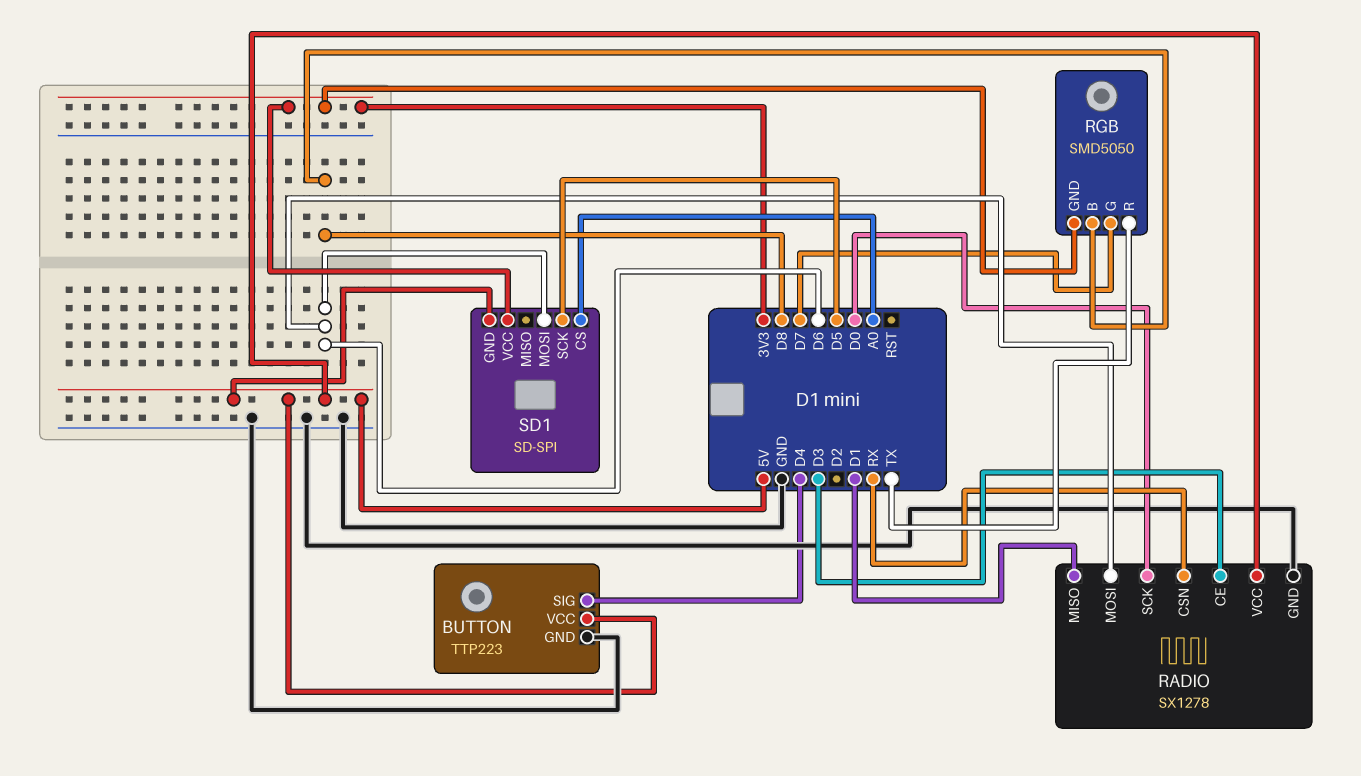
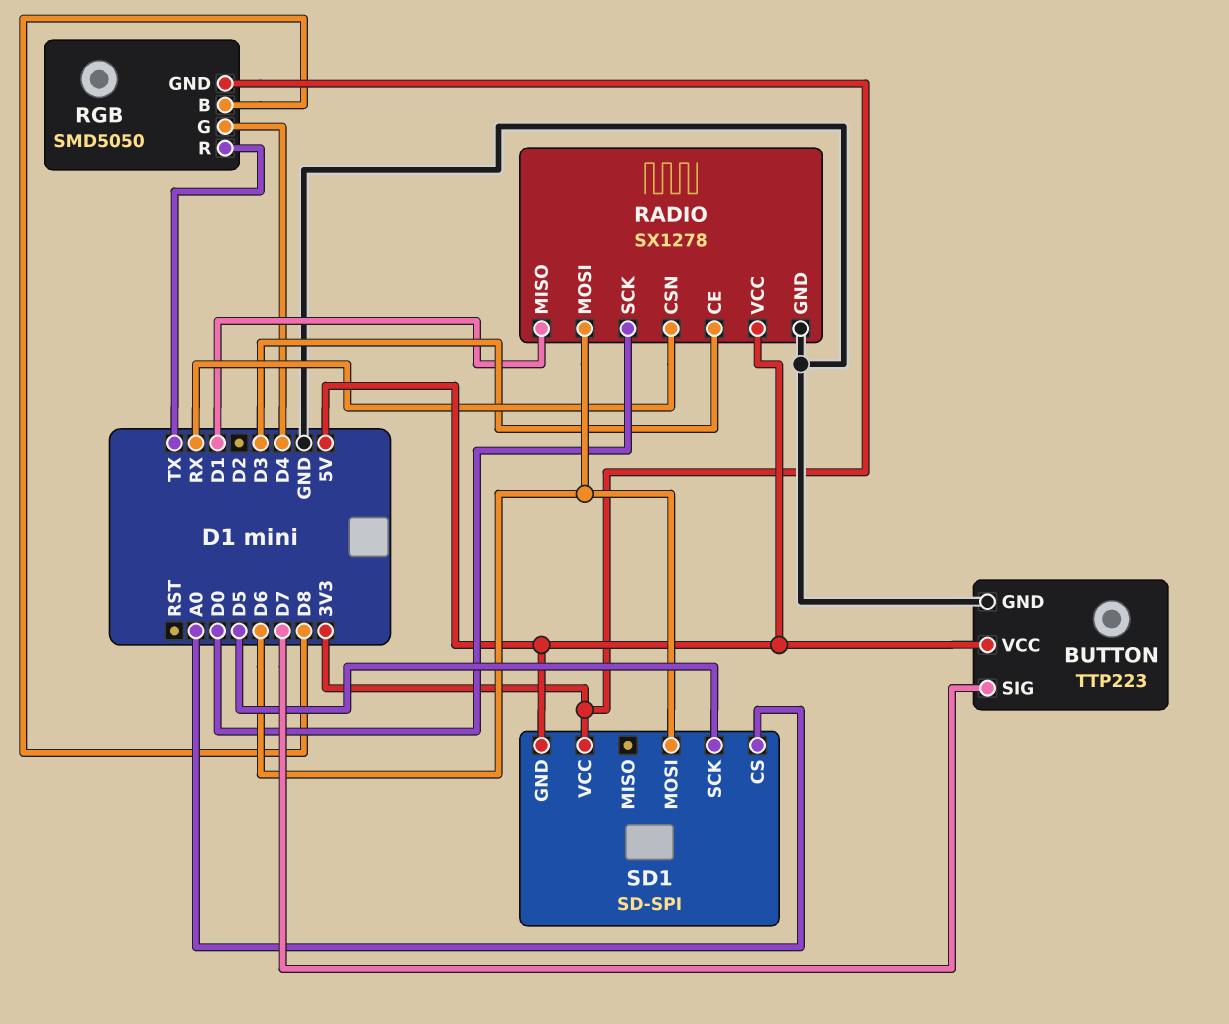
BUTTON pin SIG: D4 -> D7
RGB pin G: D7 -> D4

